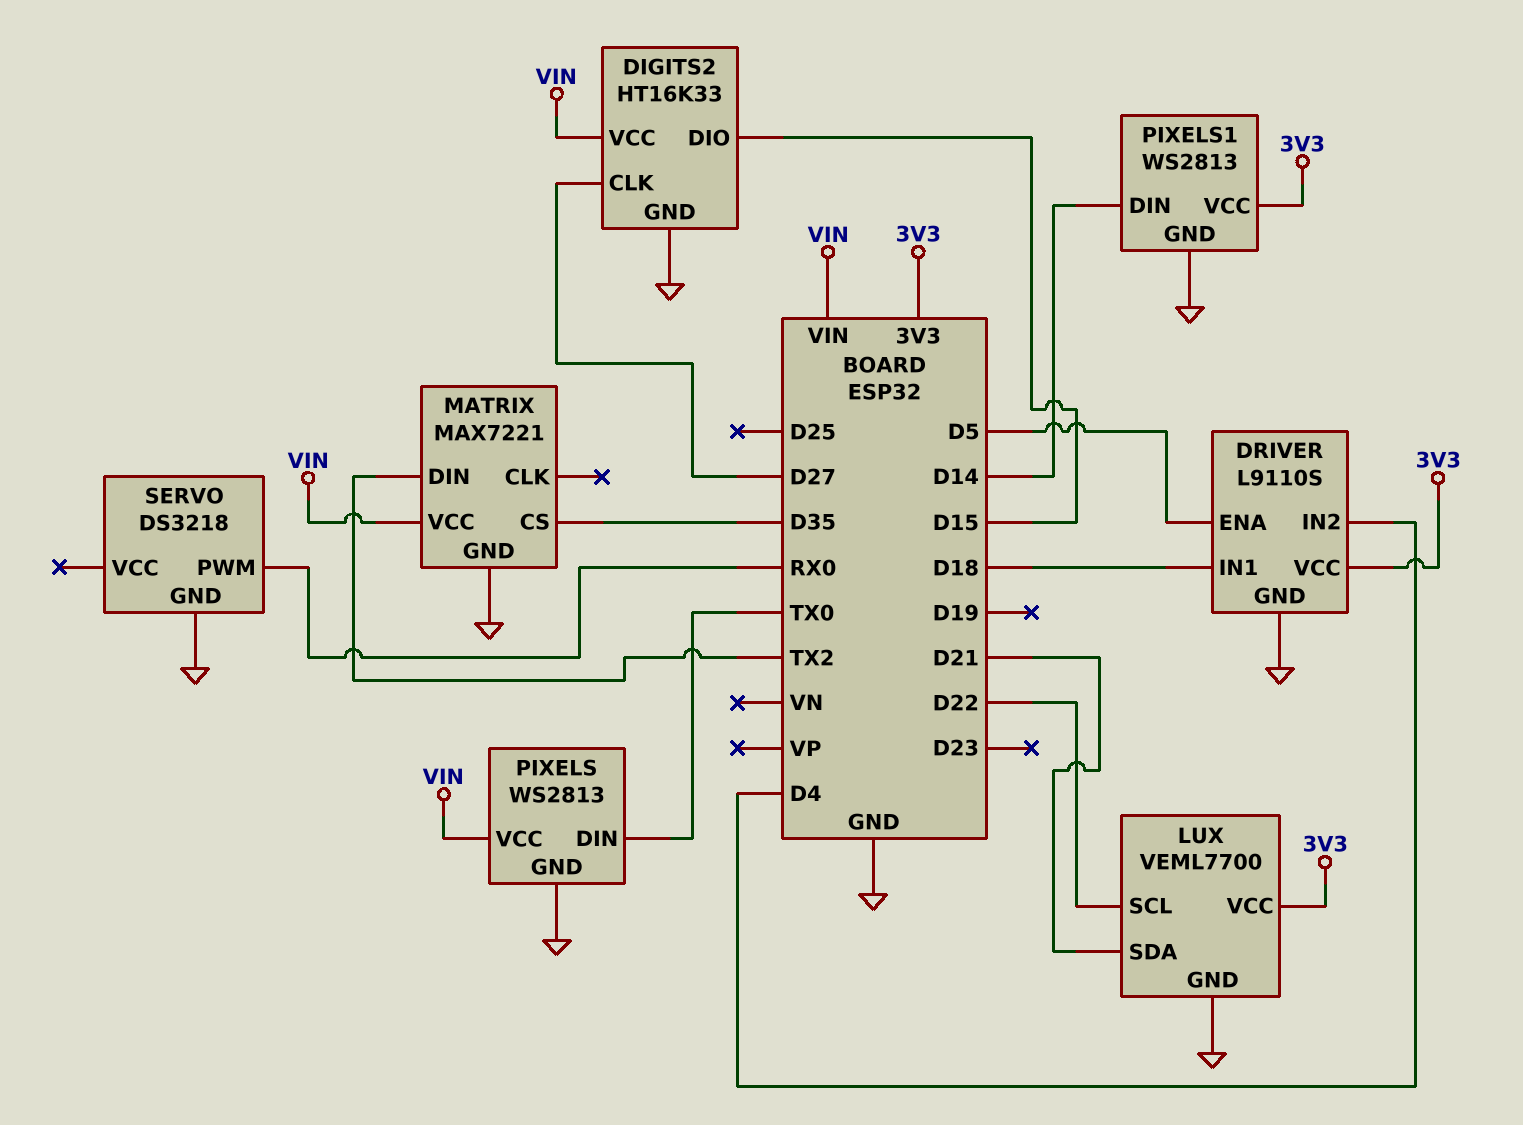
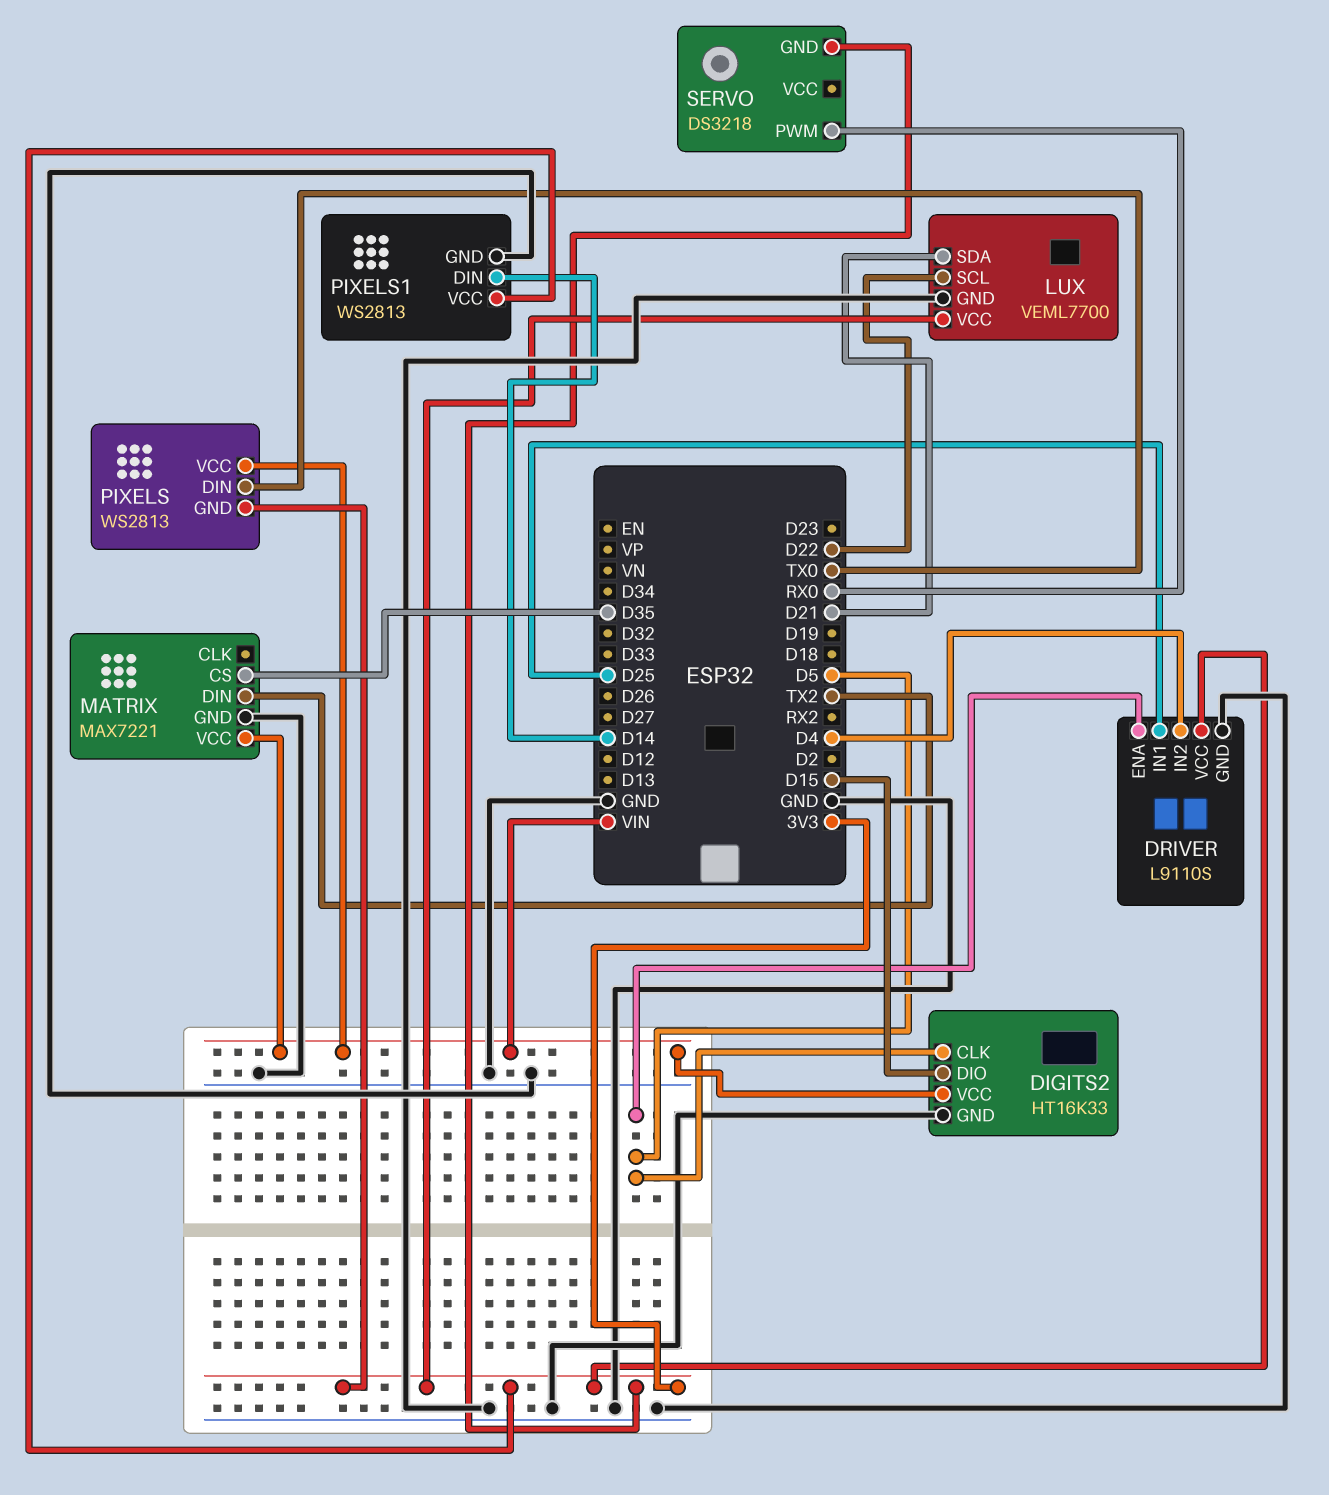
DIGITS2 pin CLK: D27 -> D5
DRIVER pin IN1: D18 -> D25
PIXELS pin GND: GND -> 3V3
SERVO pin GND: GND -> 3V3

